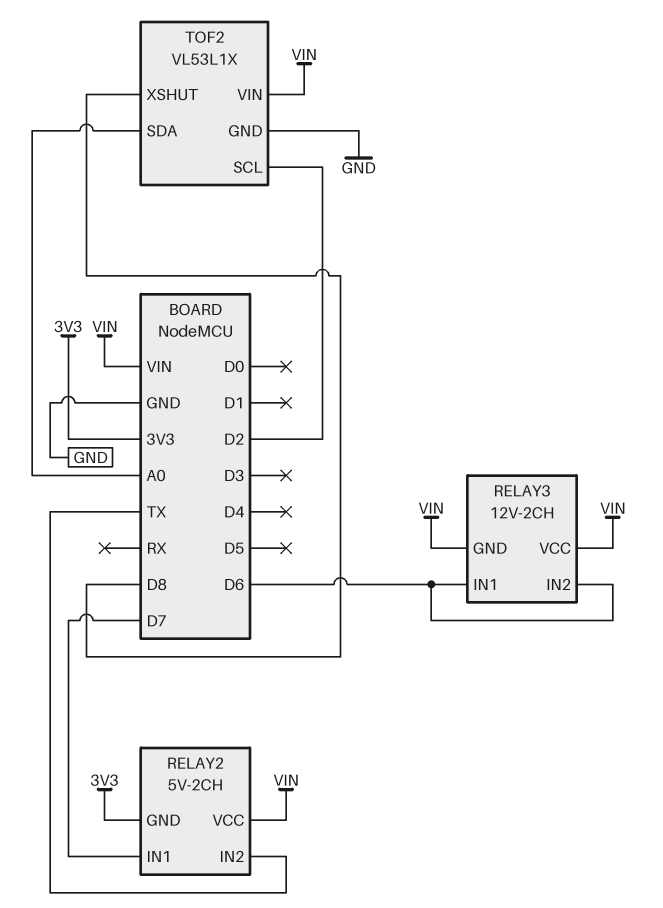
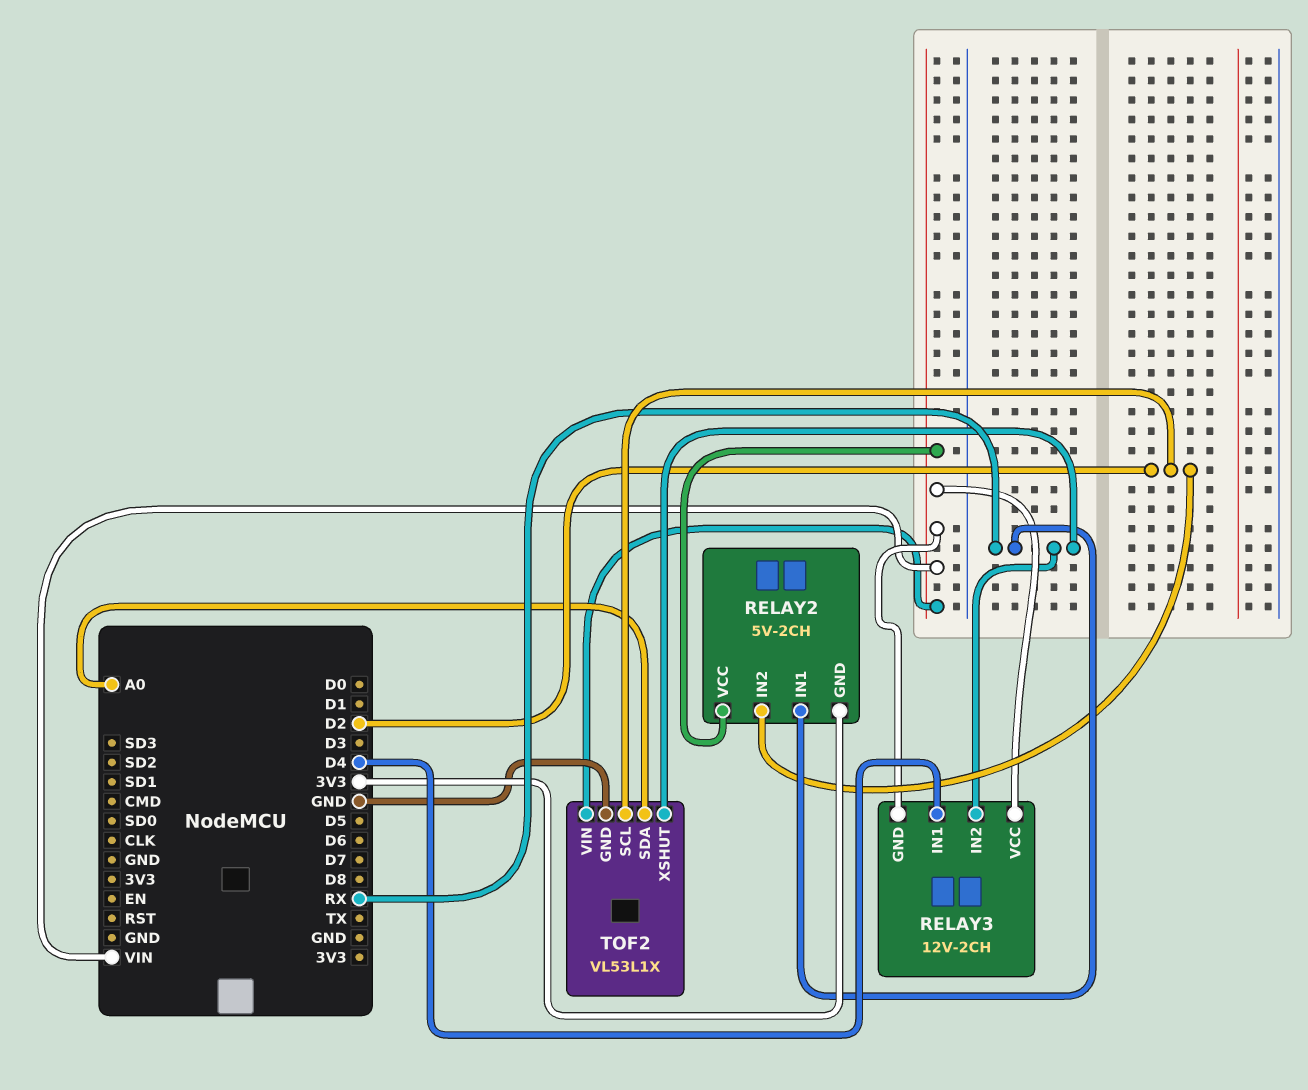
RELAY2 pin IN1: D7 -> RX
RELAY2 pin IN2: TX -> D2
RELAY3 pin IN1: D6 -> D4
RELAY3 pin IN2: D6 -> RX
TOF2 pin XSHUT: D8 -> RX

